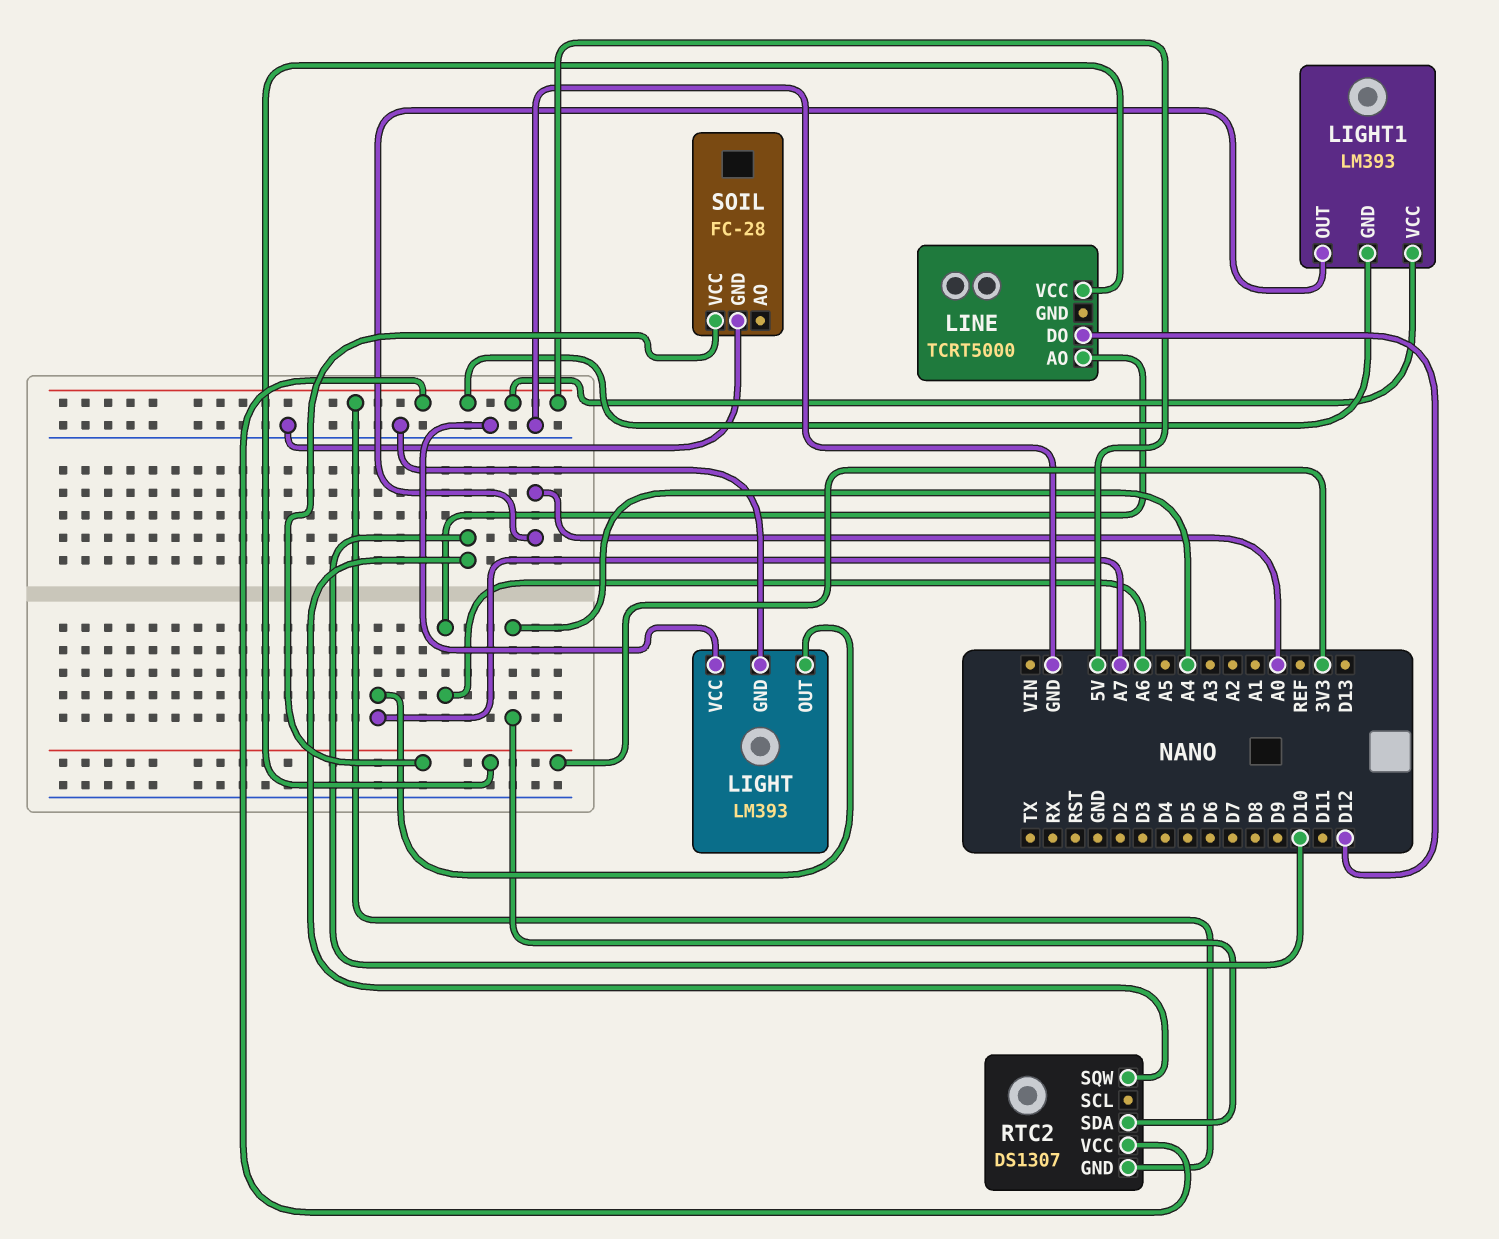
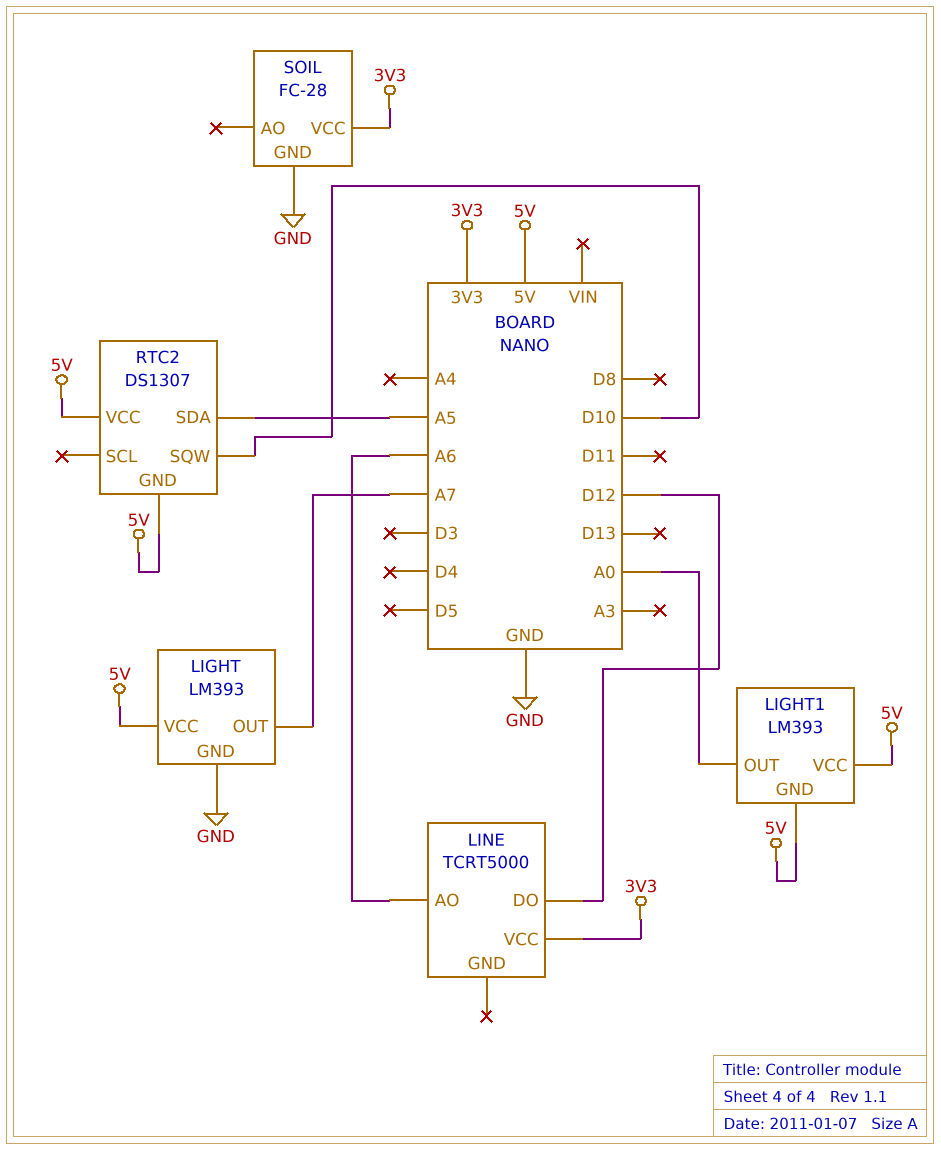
LIGHT pin VCC: GND -> 5V
RTC2 pin SDA: A4 -> A5

